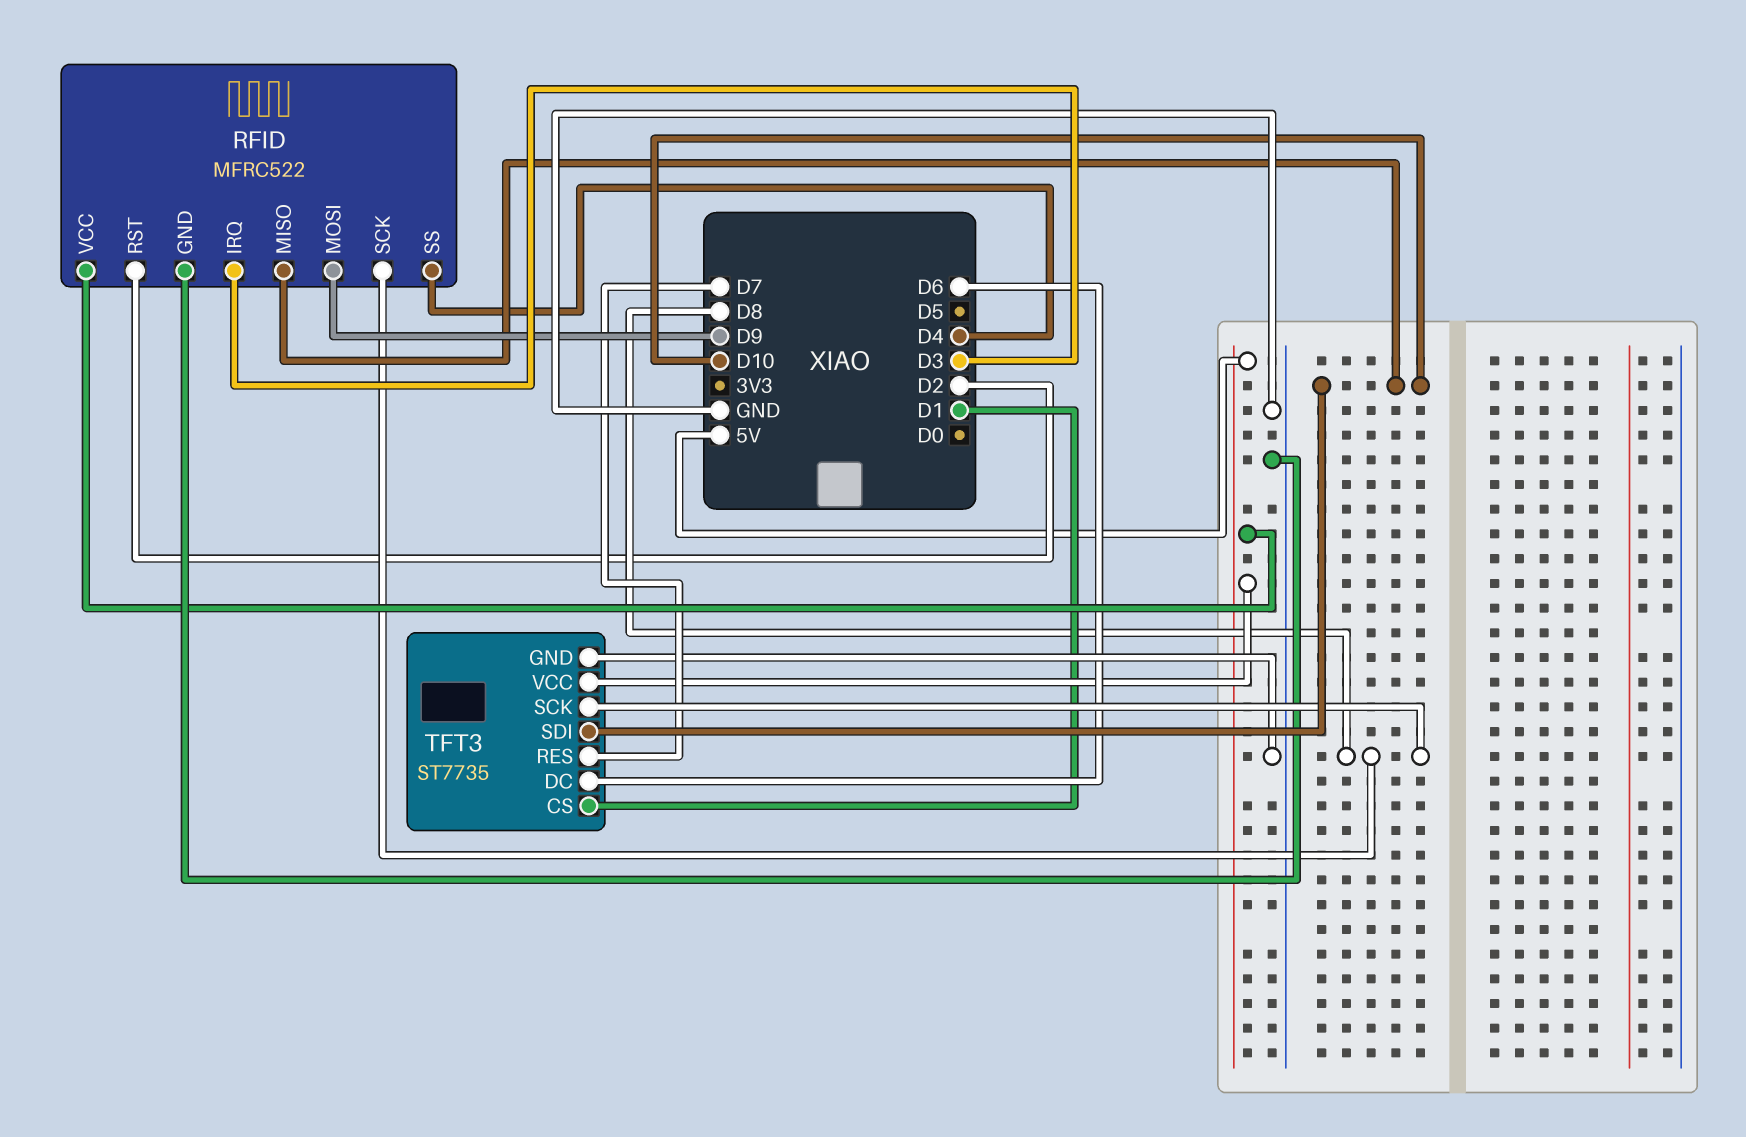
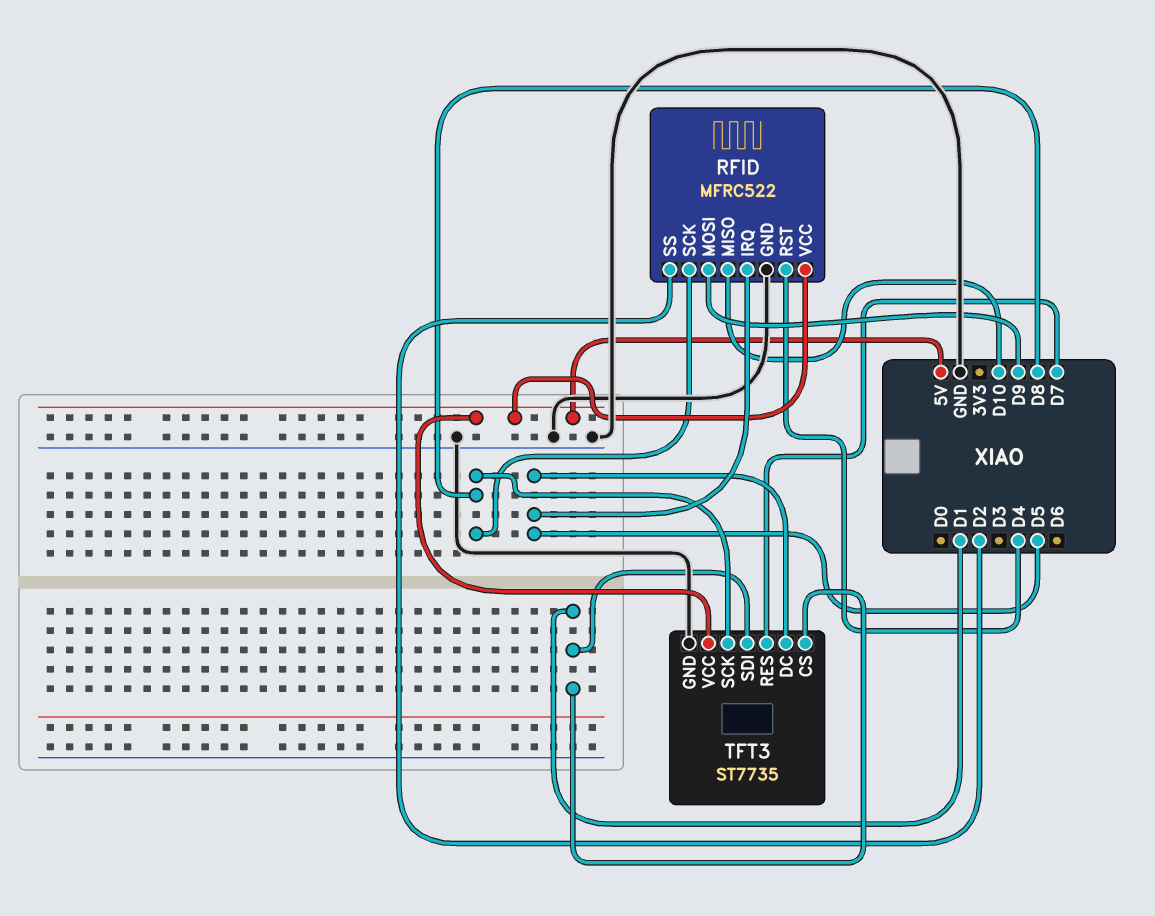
RFID pin IRQ: D3 -> D5
RFID pin RST: D2 -> D4
RFID pin SS: D4 -> D2
TFT3 pin DC: D6 -> D5
TFT3 pin SDI: D10 -> D1

